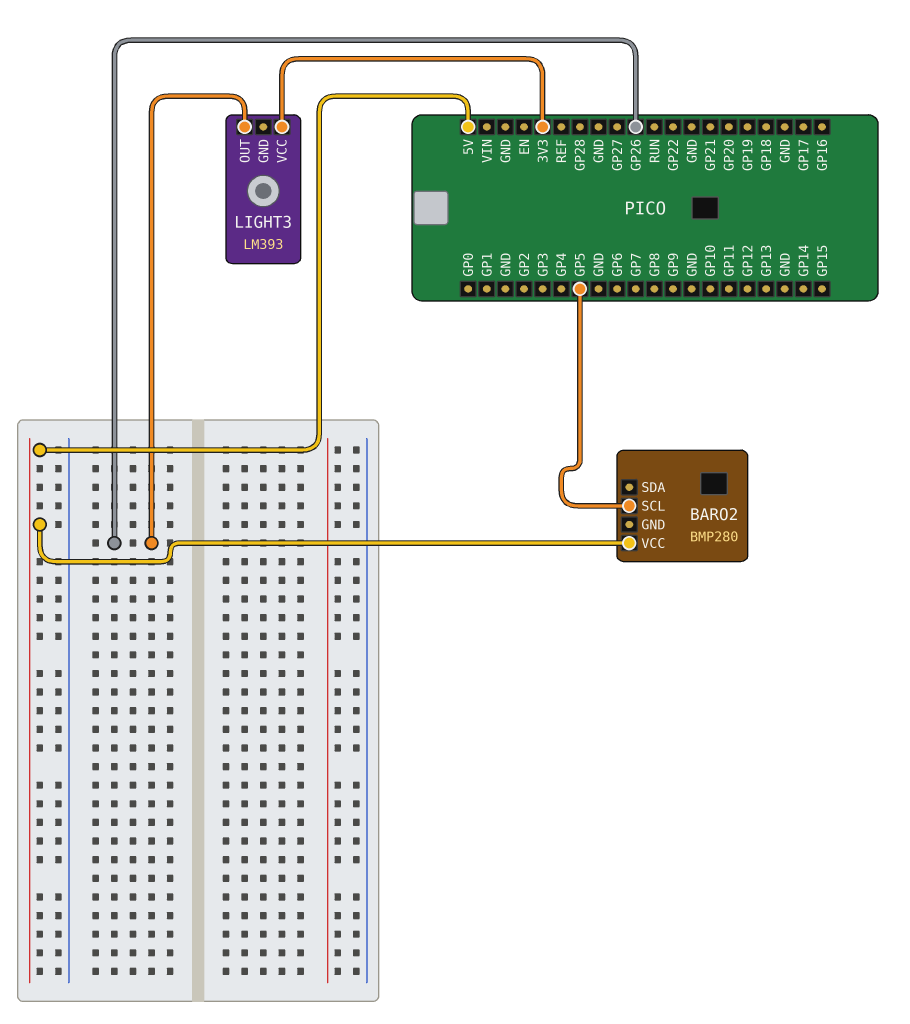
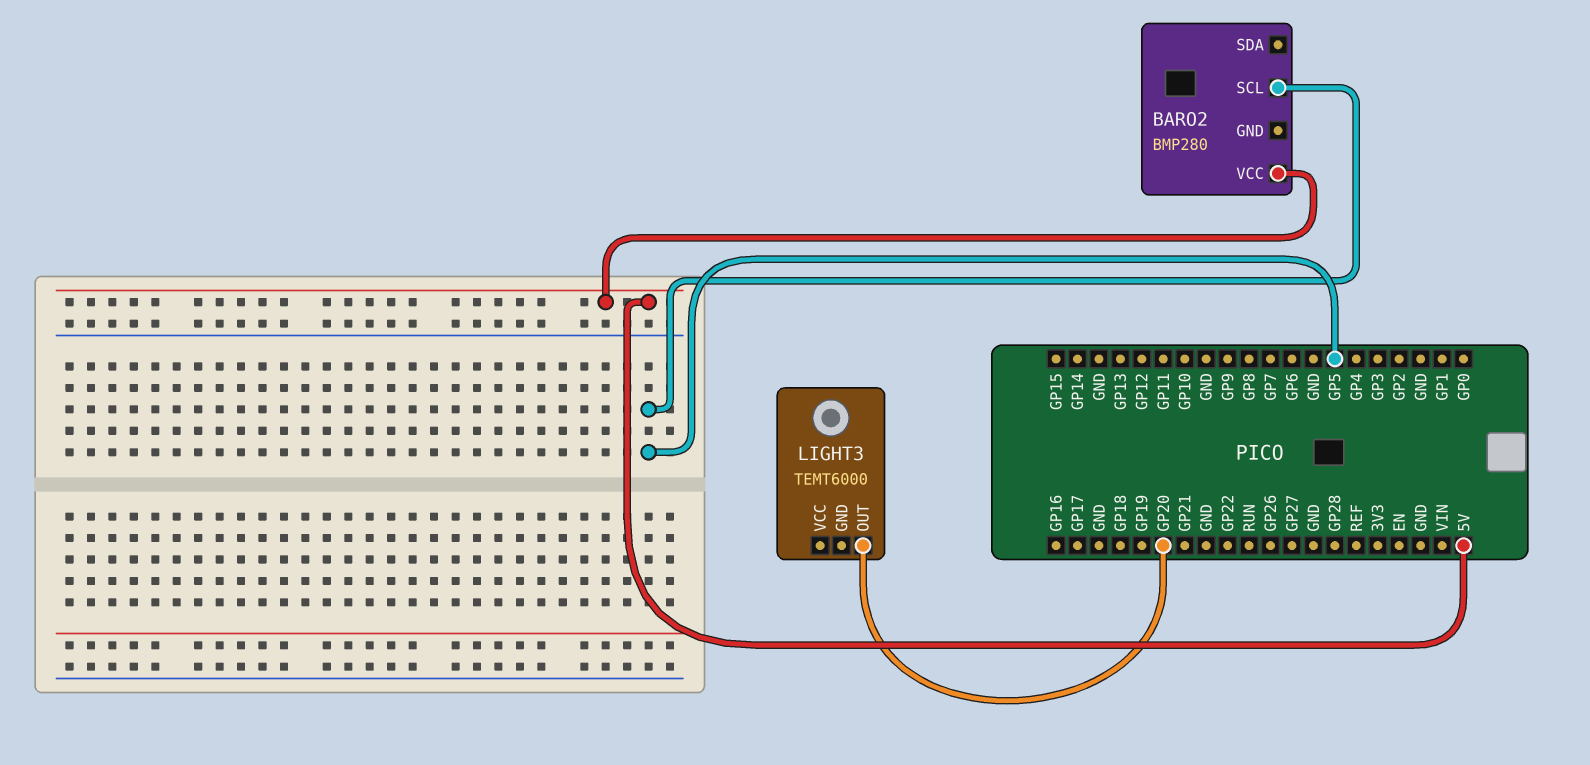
LIGHT3: LM393 -> TEMT6000
LIGHT3 pin OUT: GP26 -> GP20
LIGHT3 pin VCC: 3V3 -> none

